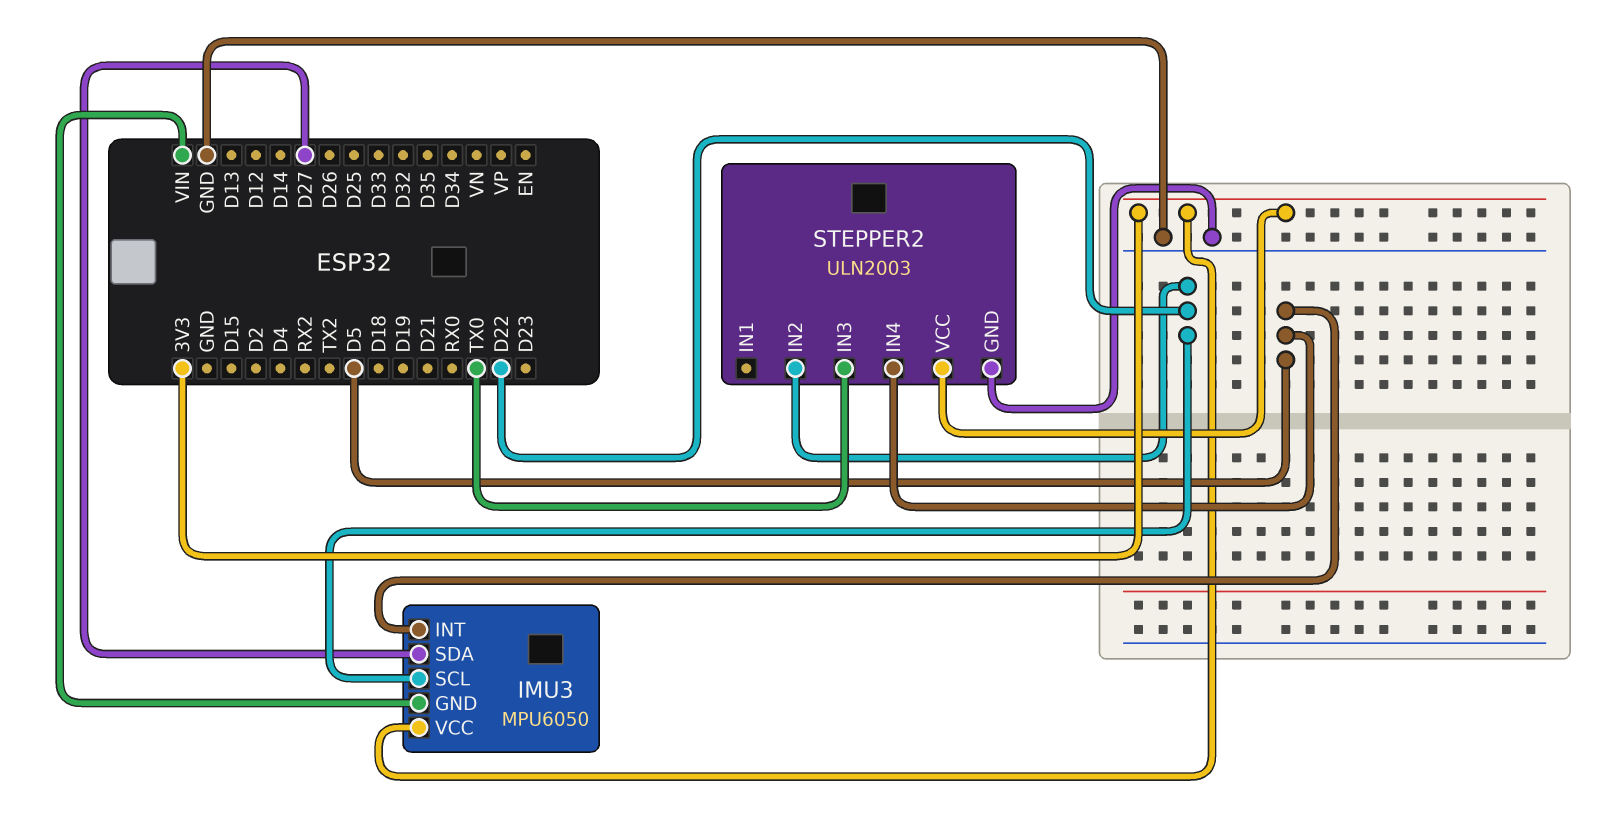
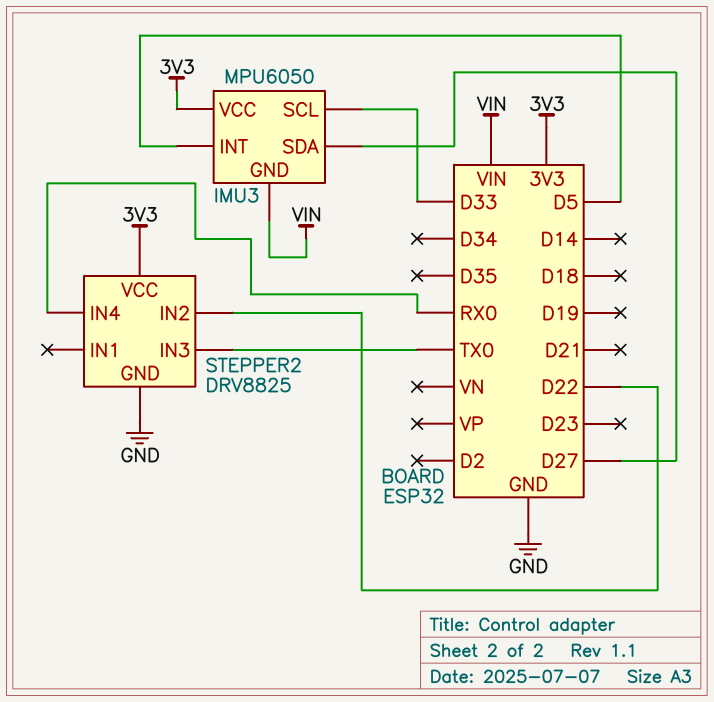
IMU3 pin SCL: D22 -> D33
STEPPER2: ULN2003 -> DRV8825
STEPPER2 pin IN4: D5 -> RX0

